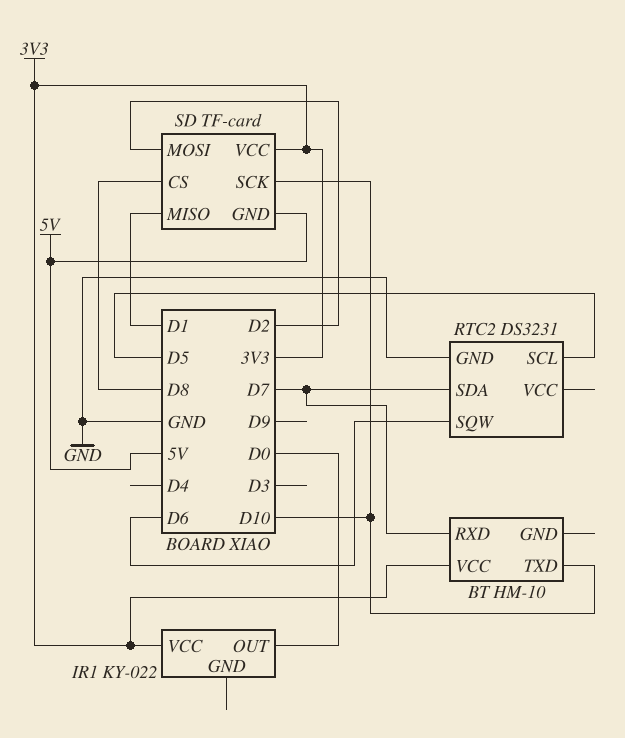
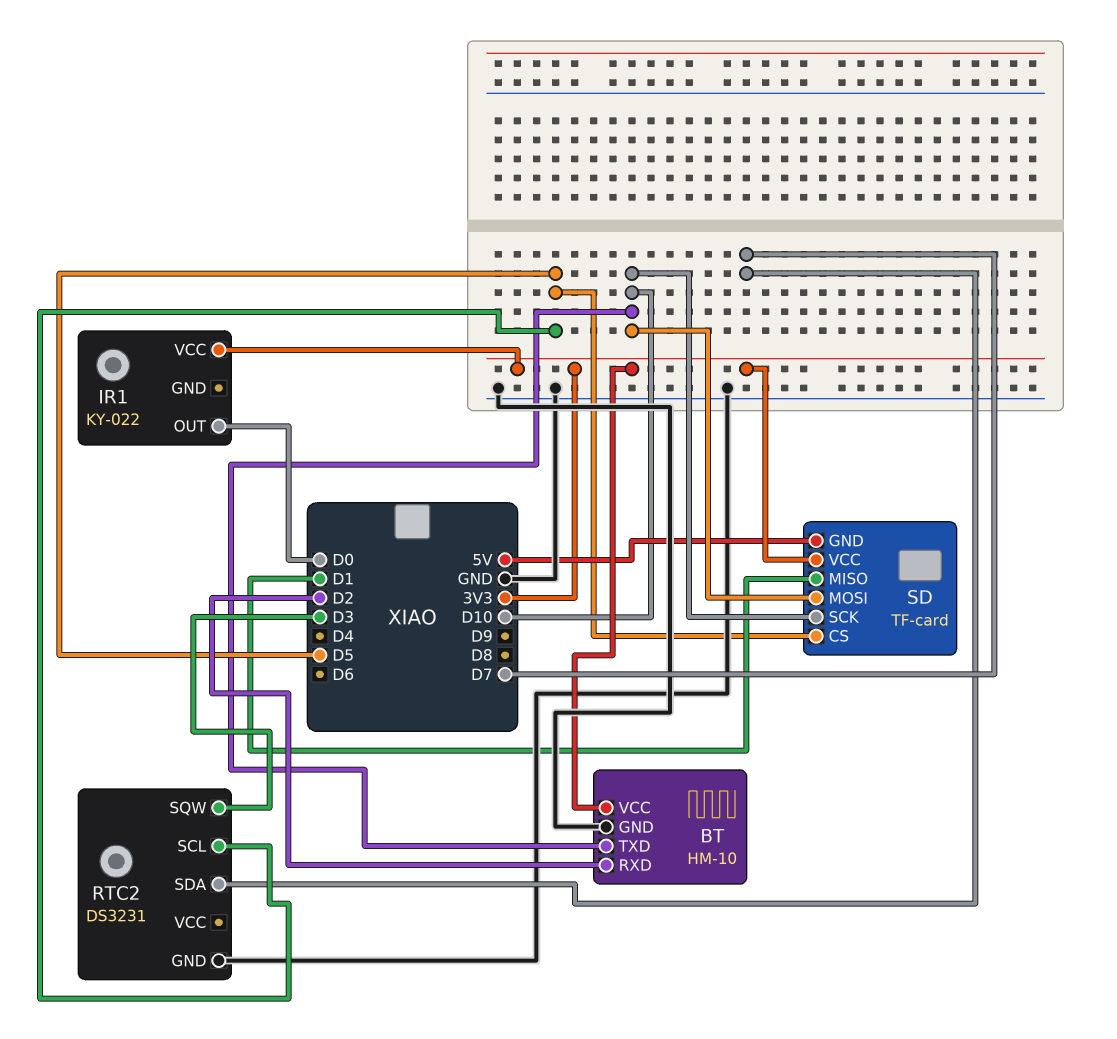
BT pin GND: none -> GND
BT pin RXD: D7 -> D2
RTC2 pin SQW: D6 -> D3
SD pin CS: D8 -> D5
SD pin MOSI: D2 -> D10

